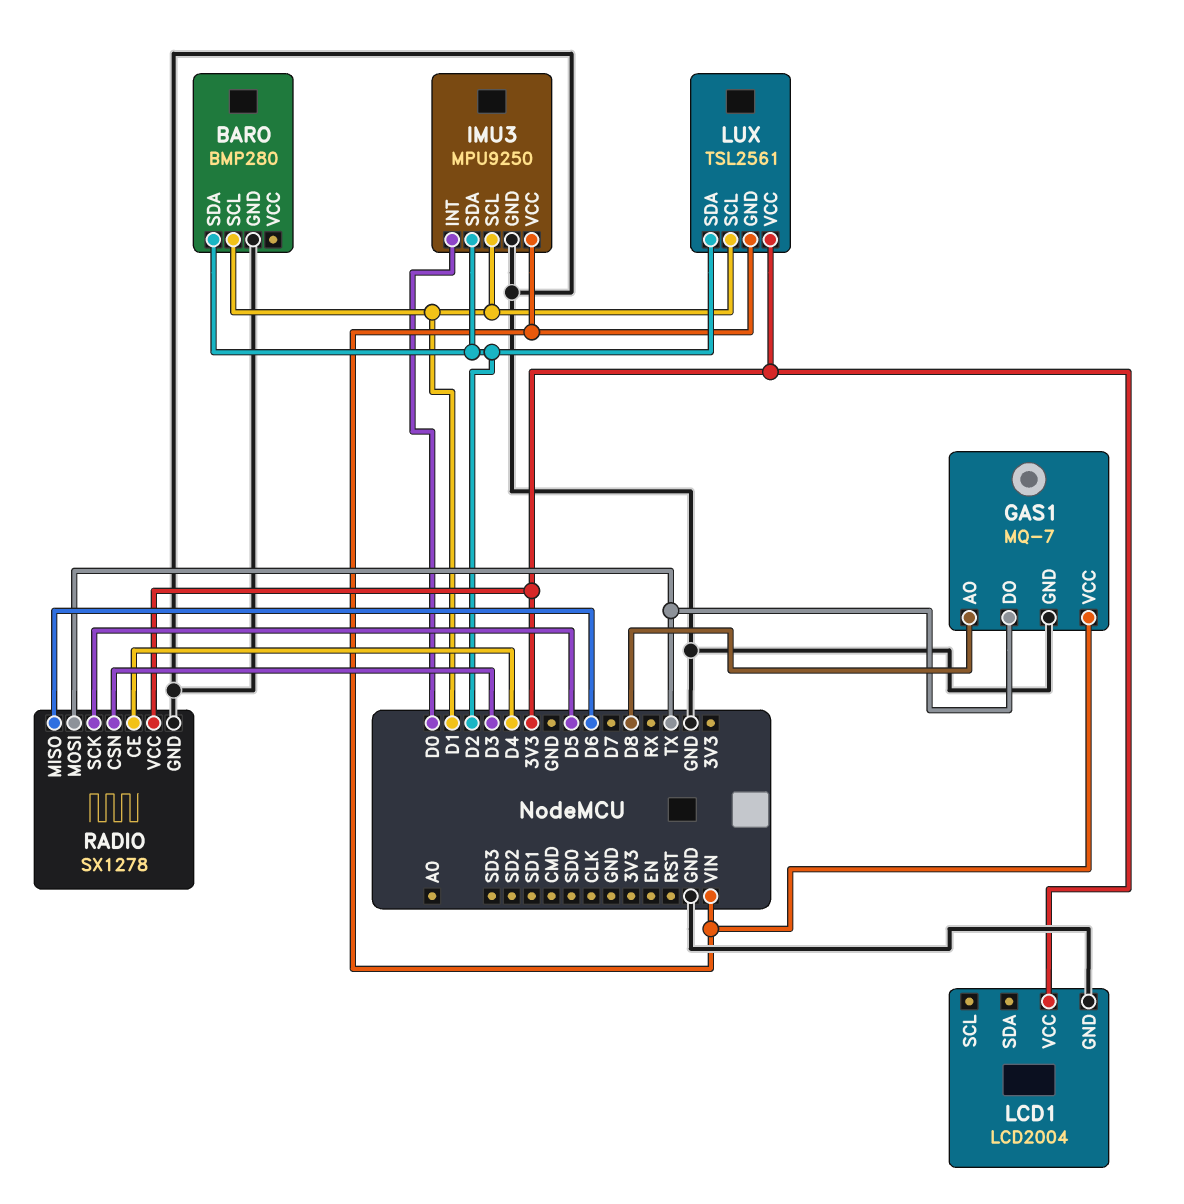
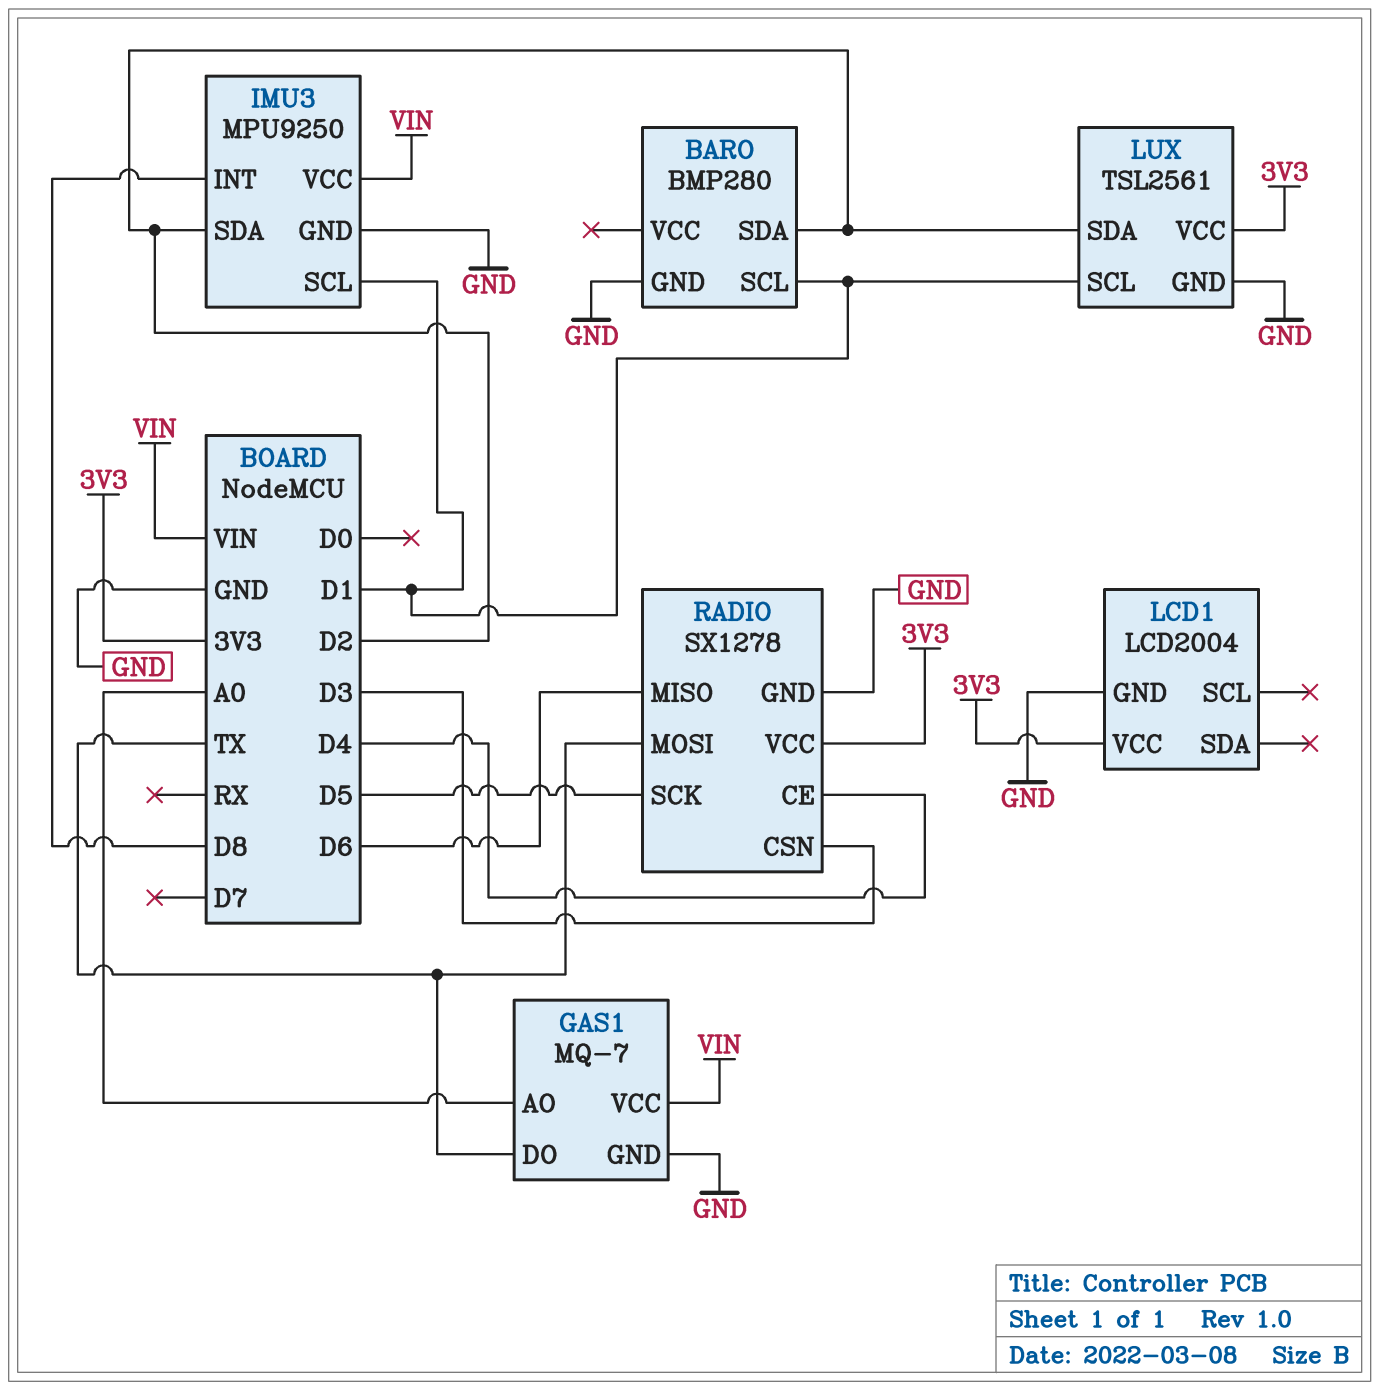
GAS1 pin AO: D8 -> A0
IMU3 pin INT: D0 -> D8
LUX pin GND: VIN -> GND

